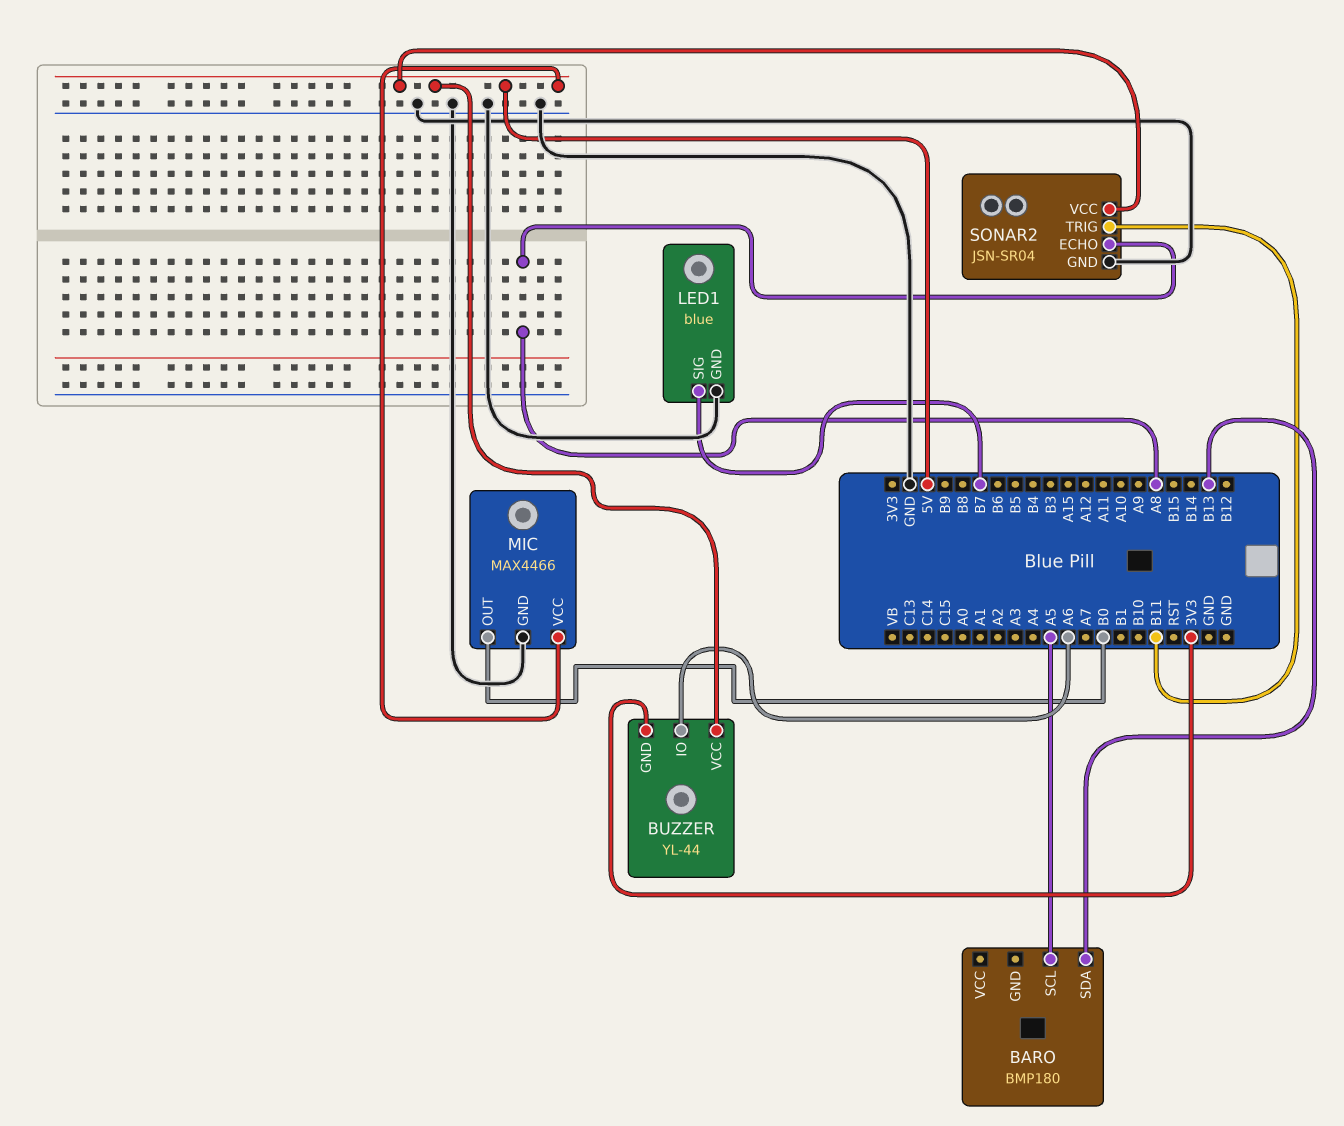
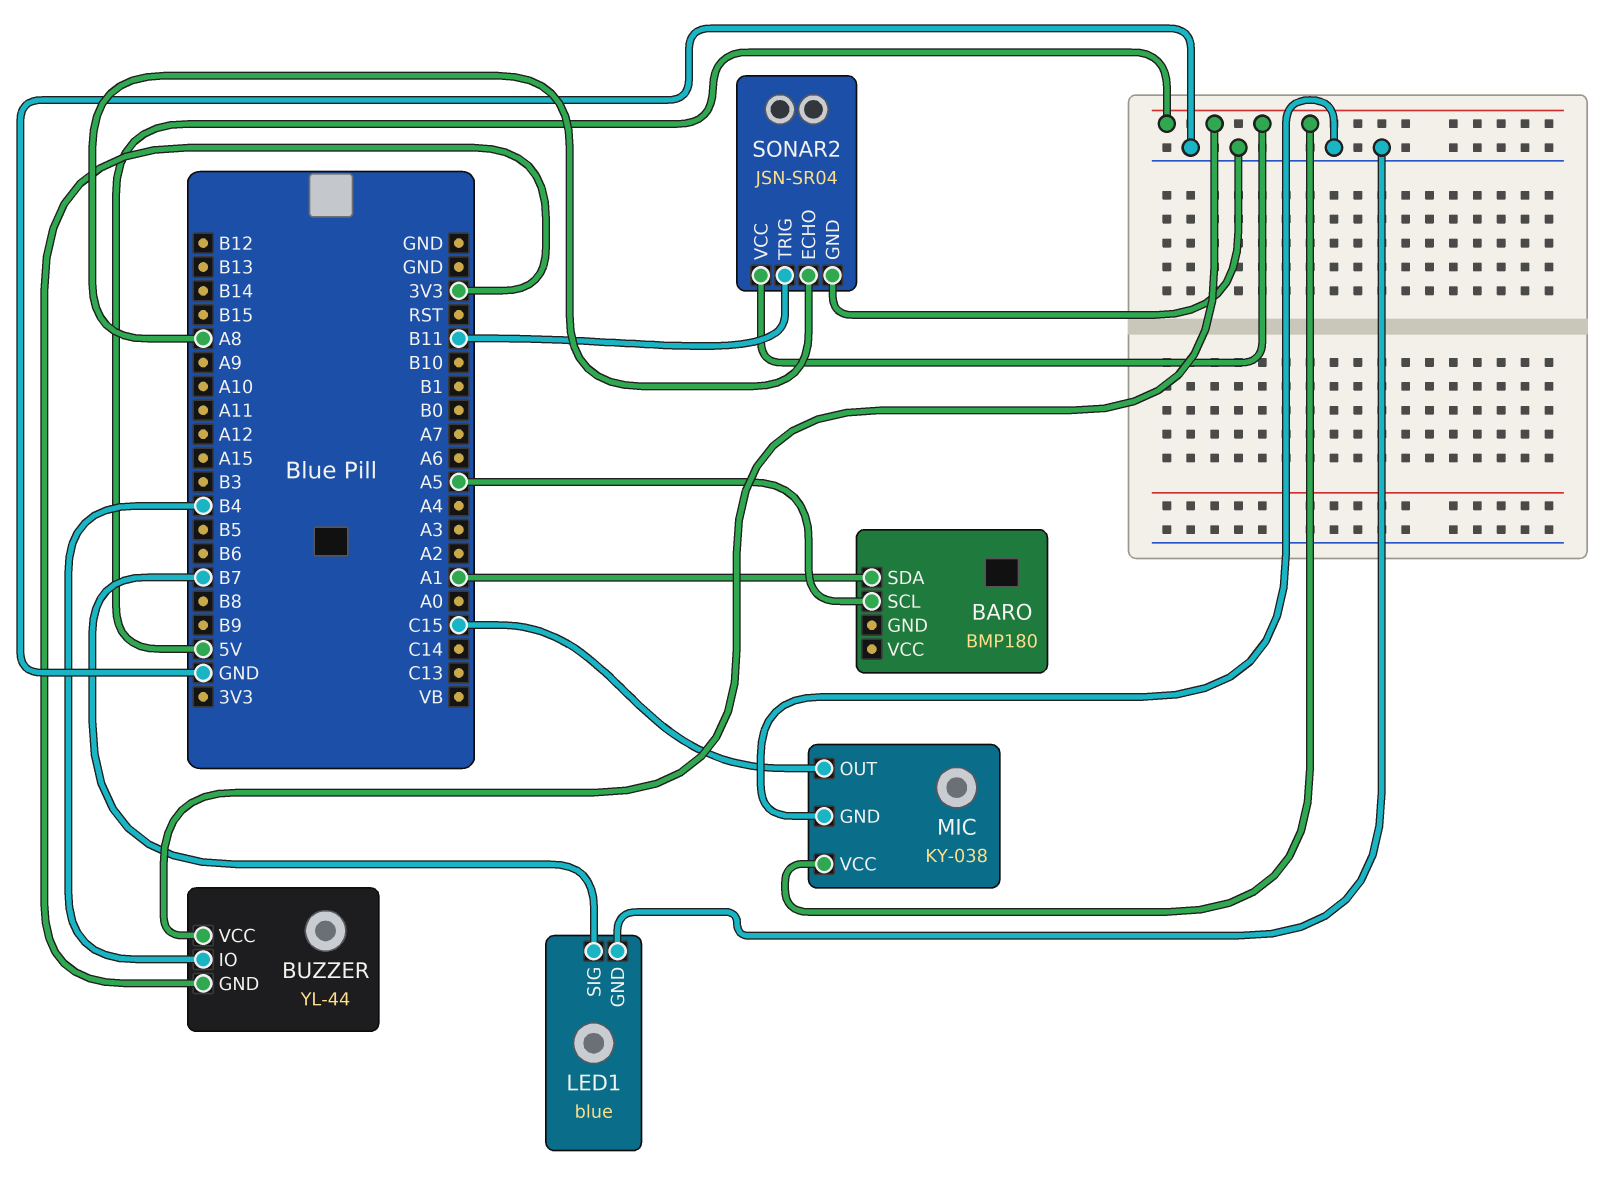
BARO pin SDA: B13 -> A1
BUZZER pin IO: A6 -> B4
MIC: MAX4466 -> KY-038
MIC pin OUT: B0 -> C15

